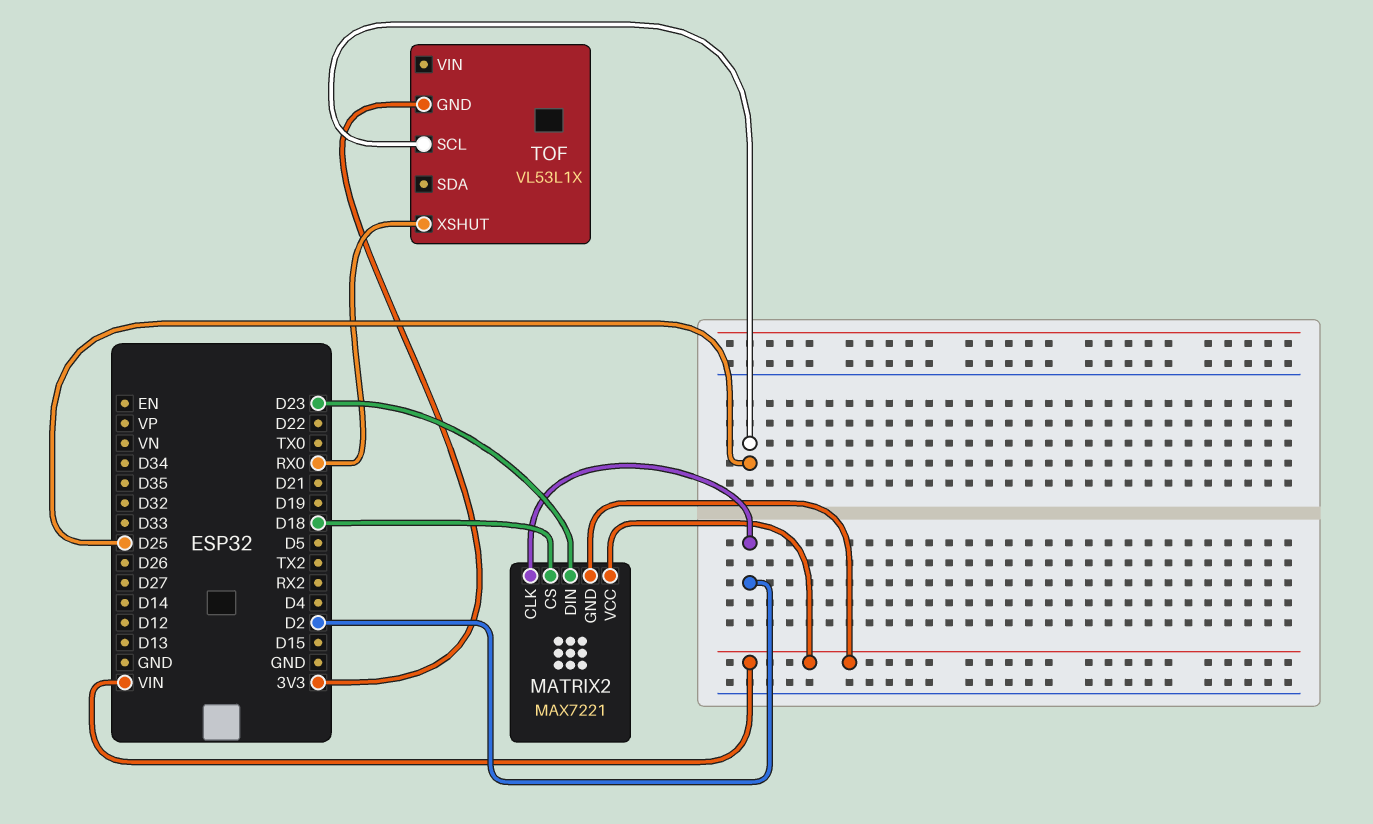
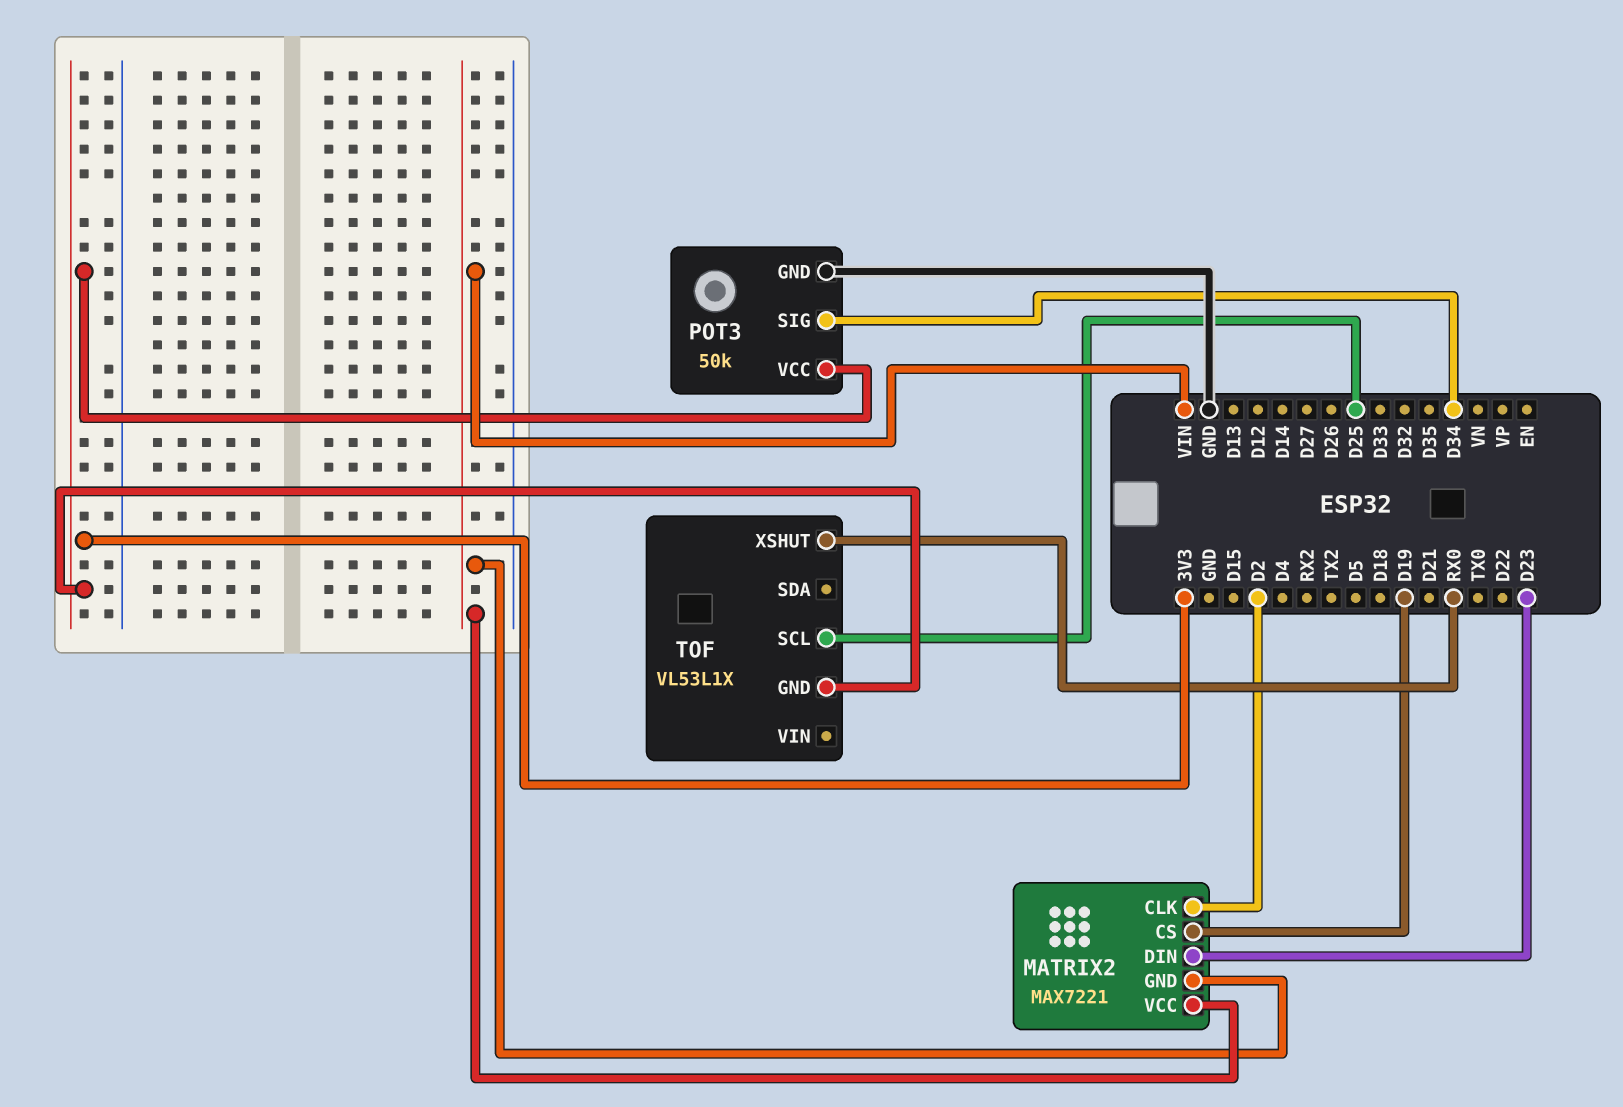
MATRIX2 pin CS: D18 -> D19
POT3: none -> 50k
POT3 pin GND: none -> GND
POT3 pin SIG: none -> D34
POT3 pin VCC: none -> 3V3

